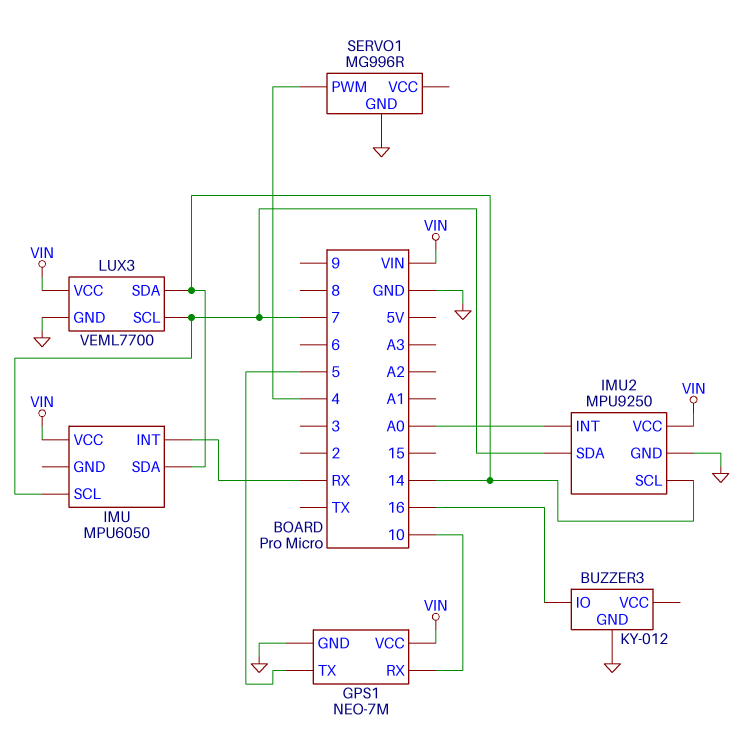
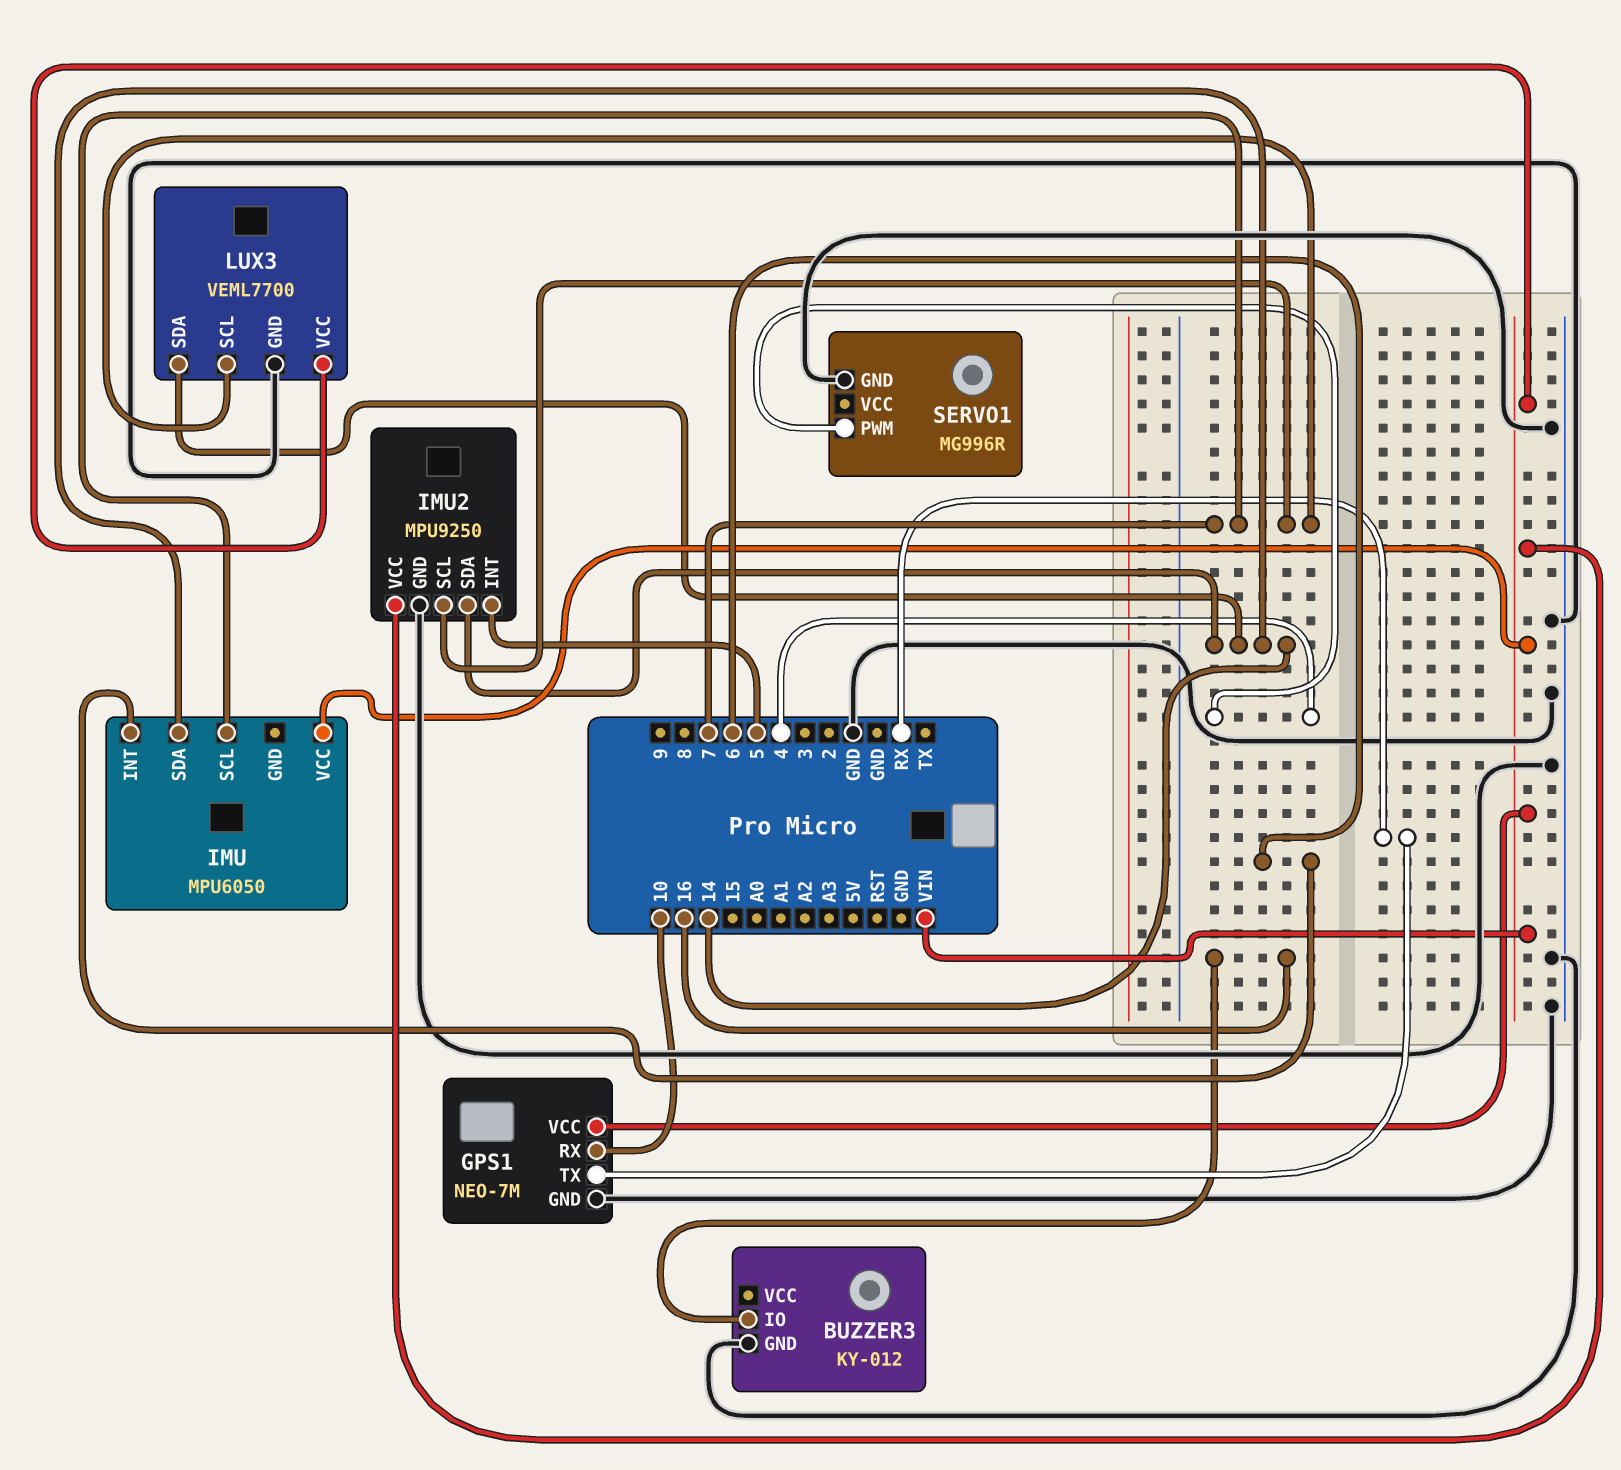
GPS1 pin TX: 5 -> RX
IMU pin INT: RX -> 6
IMU2 pin INT: A0 -> 5
IMU2 pin SCL: 14 -> 7
IMU2 pin SDA: 7 -> 14

